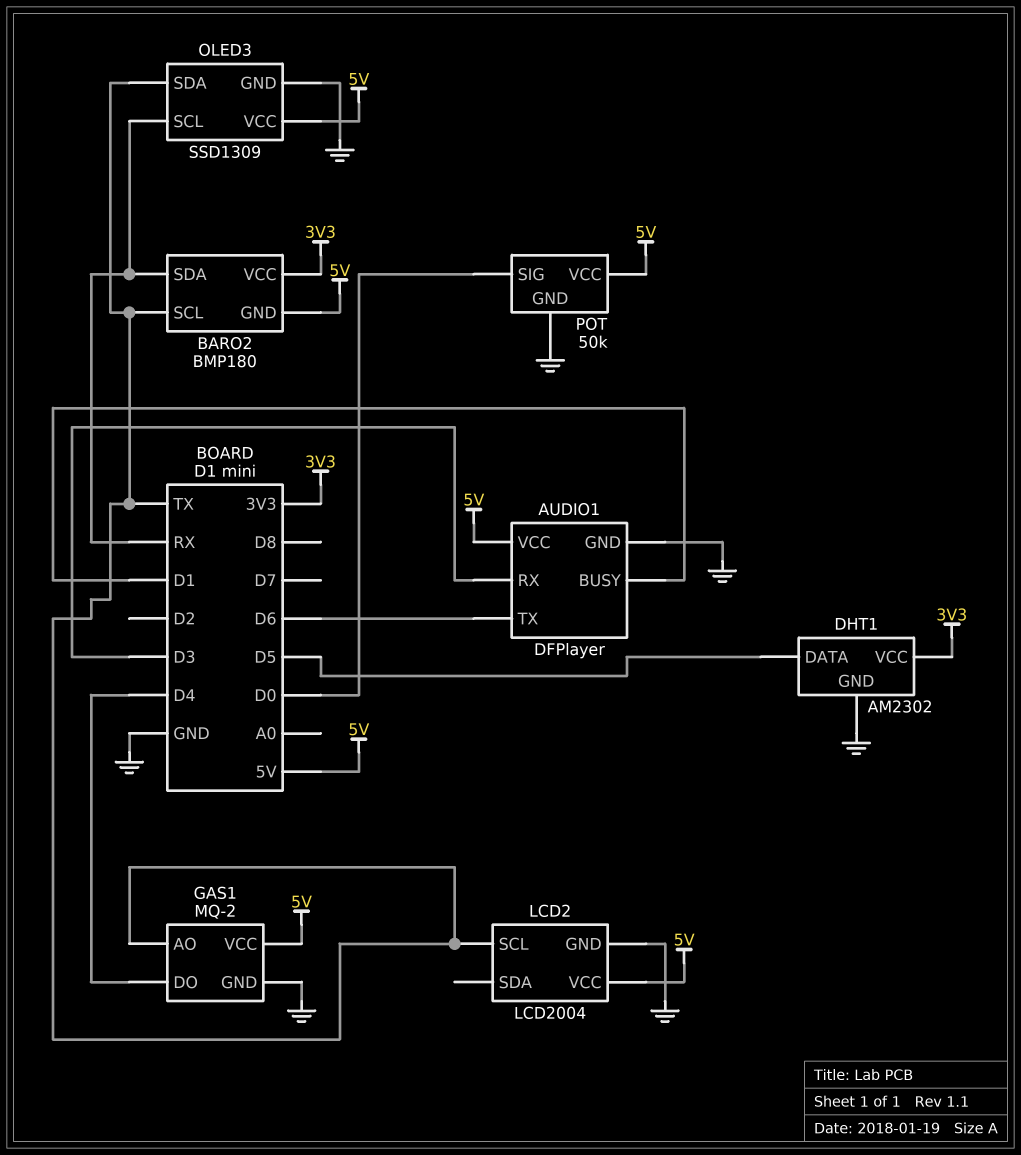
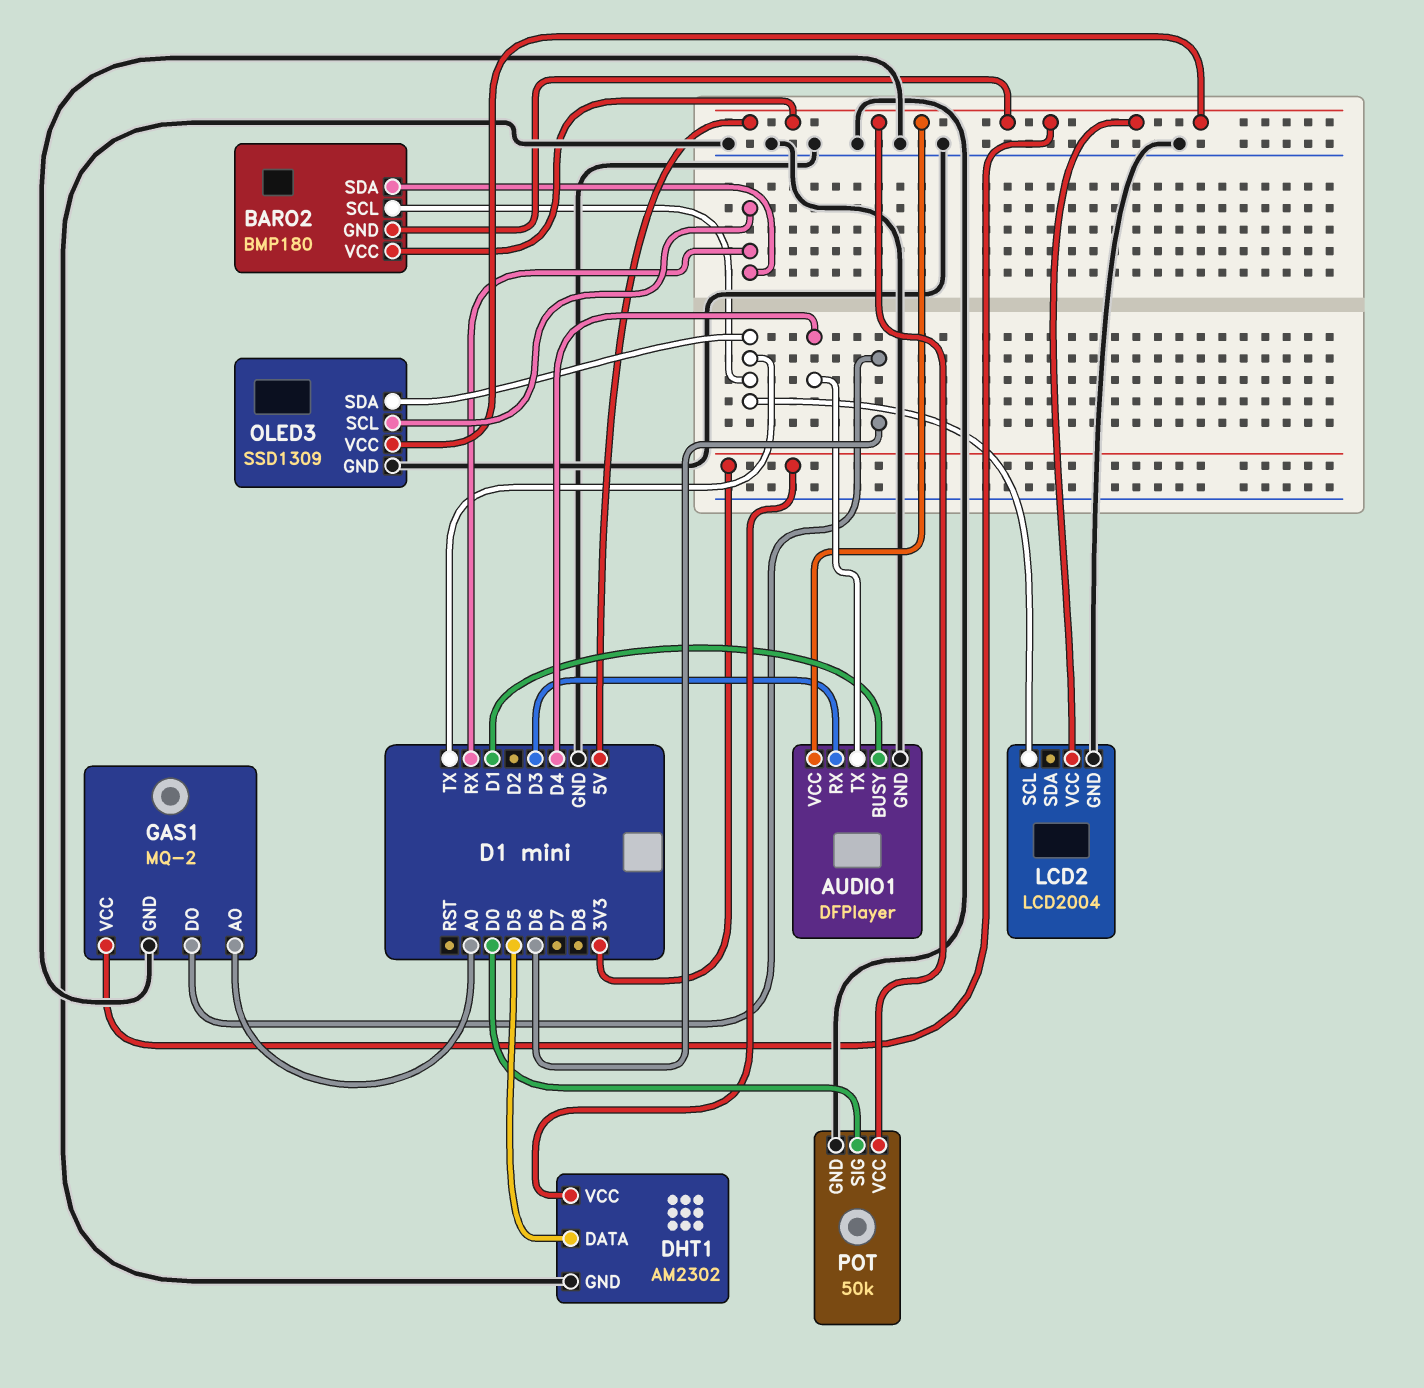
AUDIO1 pin TX: D6 -> D4
BARO2 pin VCC: 3V3 -> 5V
GAS1 pin AO: TX -> A0
GAS1 pin DO: D4 -> D6

